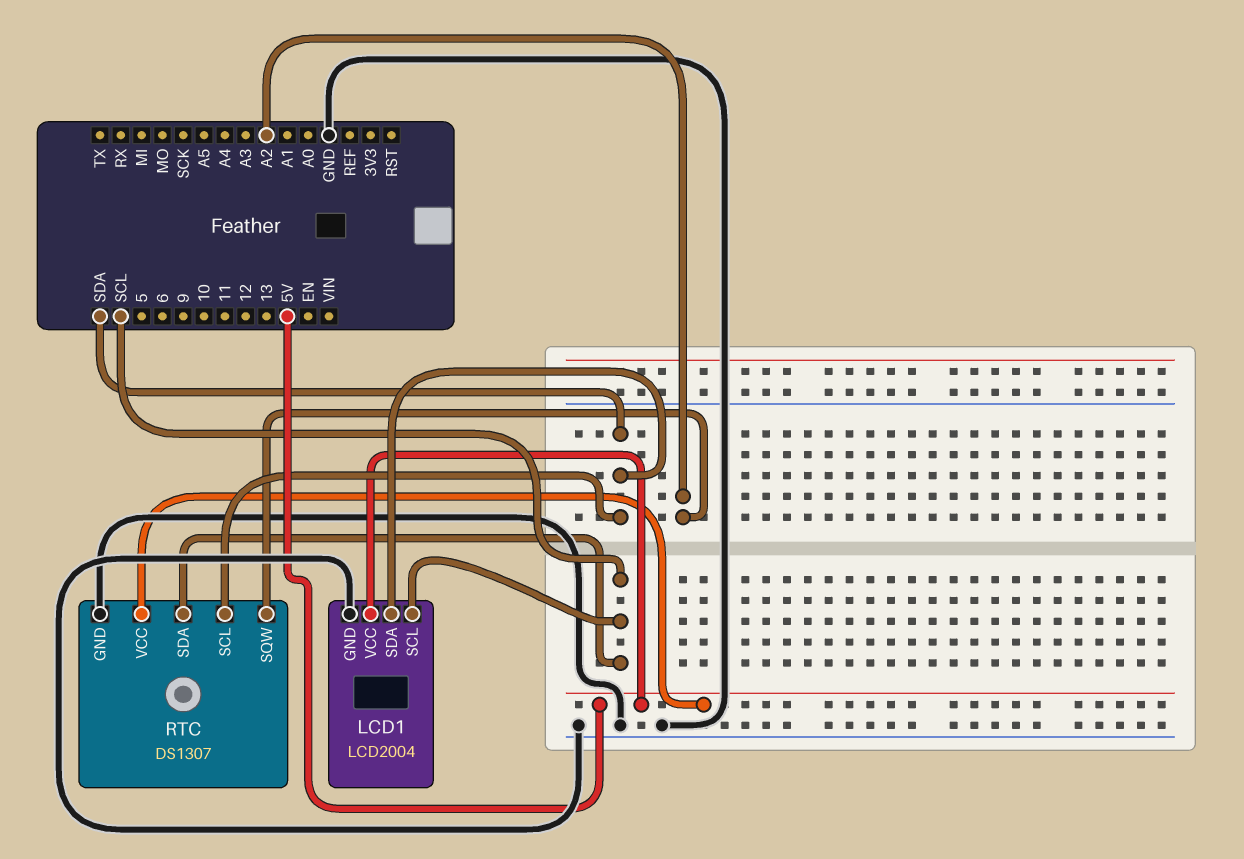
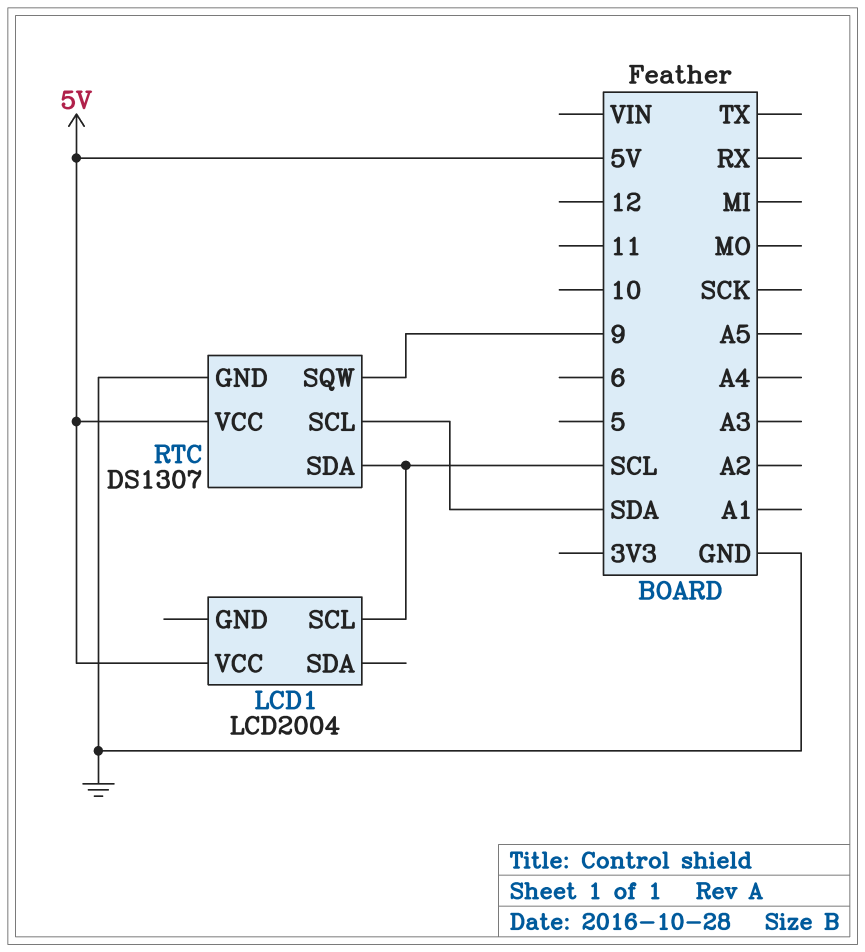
LCD1 pin GND: GND -> none
LCD1 pin SDA: SDA -> none
RTC pin SQW: A2 -> 9

